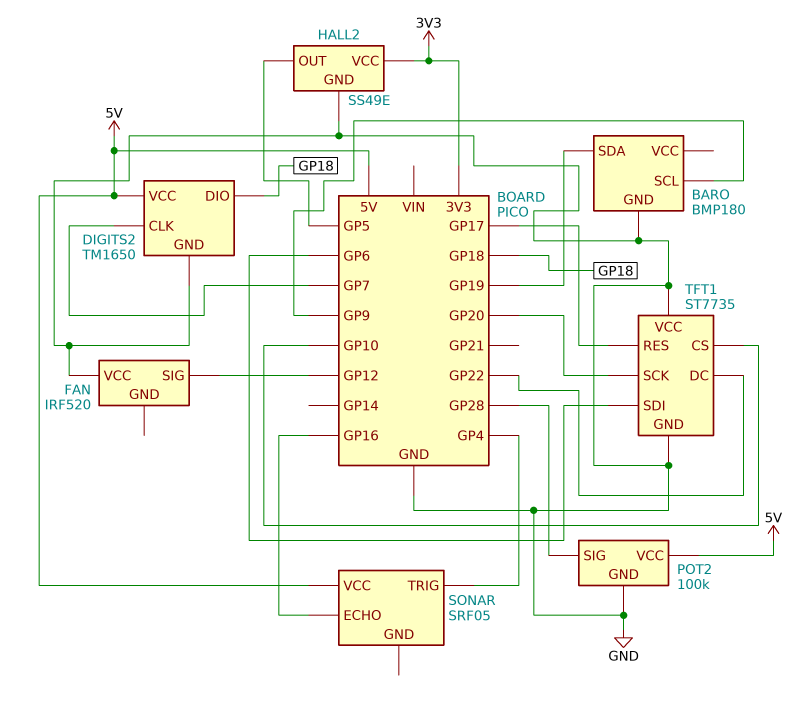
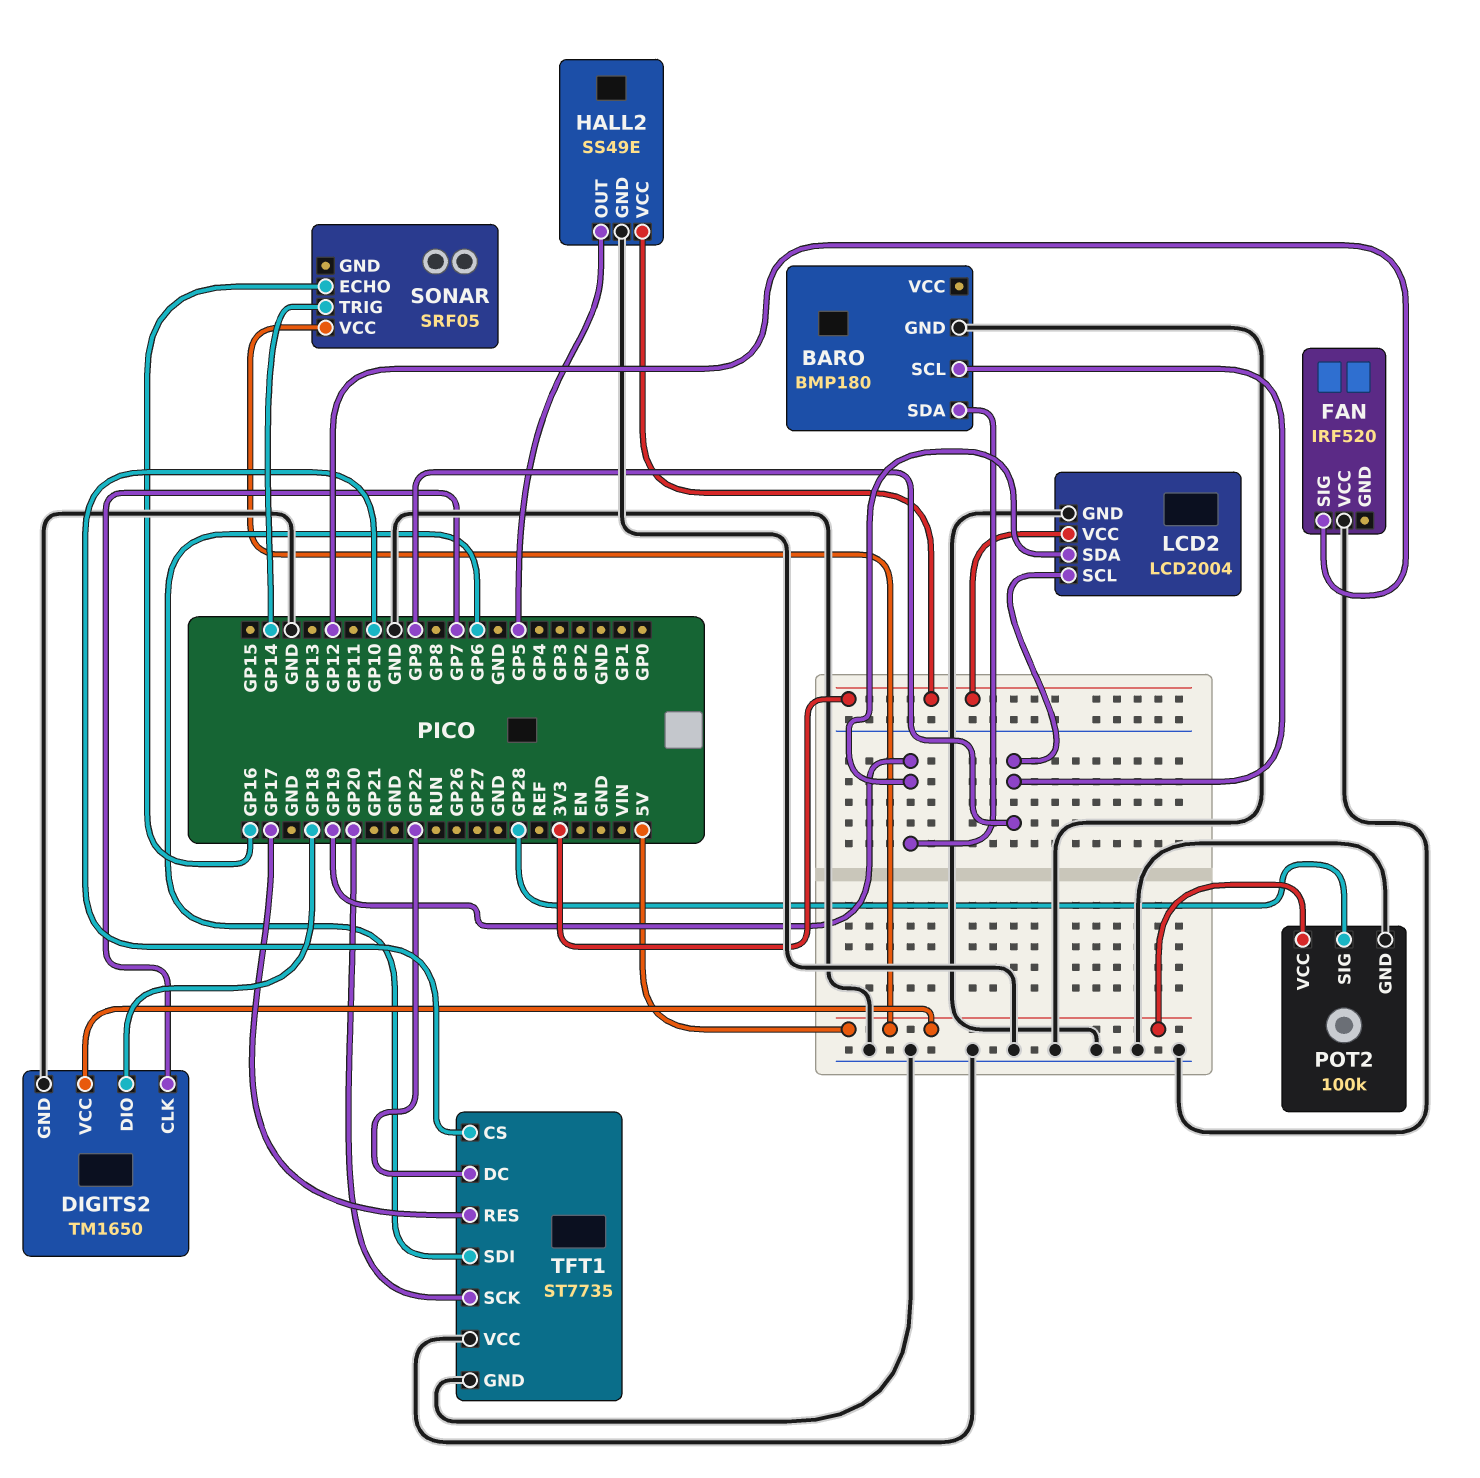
LCD2: none -> LCD2004
LCD2 pin GND: none -> GND
LCD2 pin SCL: none -> GP9
LCD2 pin SDA: none -> GP19
LCD2 pin VCC: none -> 3V3
SONAR pin TRIG: GP4 -> GP14

